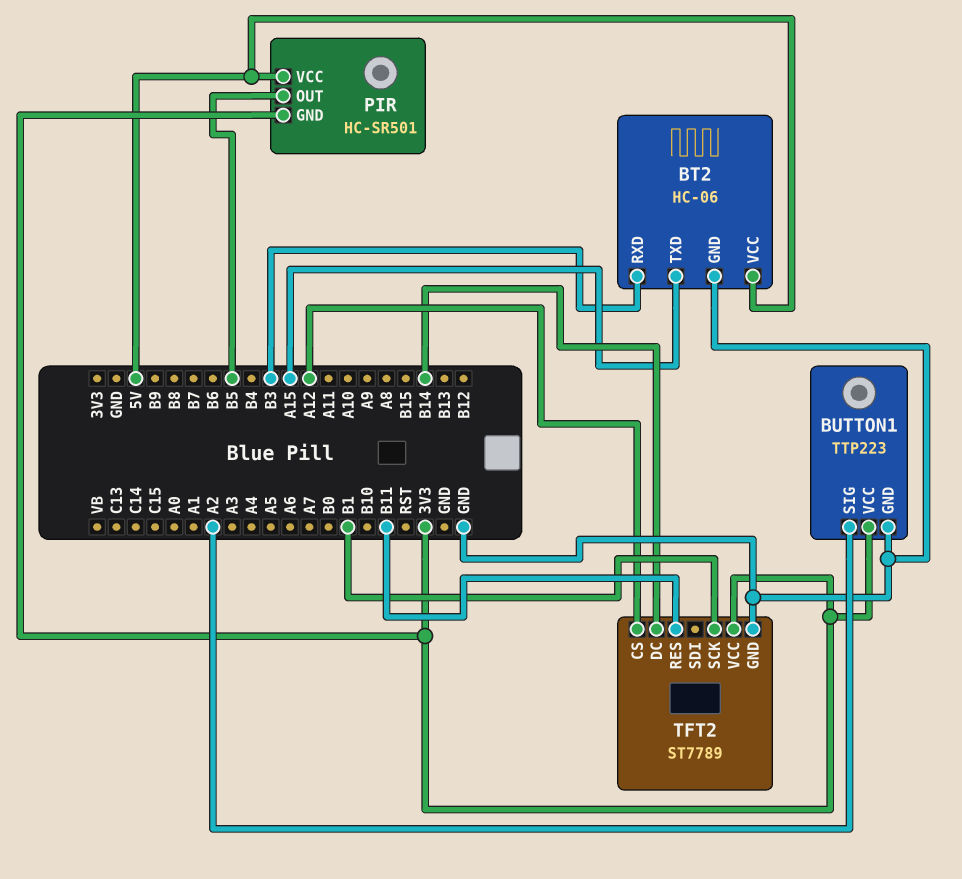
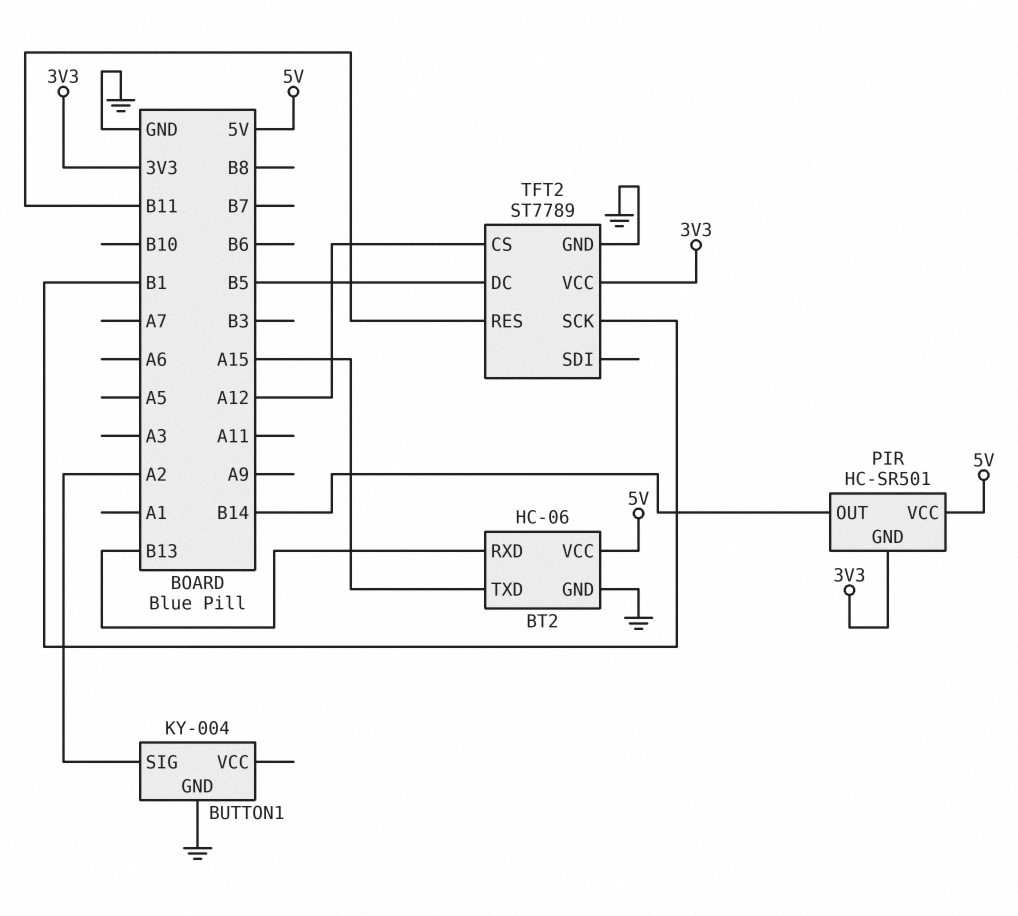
BT2 pin RXD: B3 -> B13
BUTTON1: TTP223 -> KY-004
BUTTON1 pin VCC: 3V3 -> none
PIR pin OUT: B5 -> B14
TFT2 pin DC: B14 -> B5

